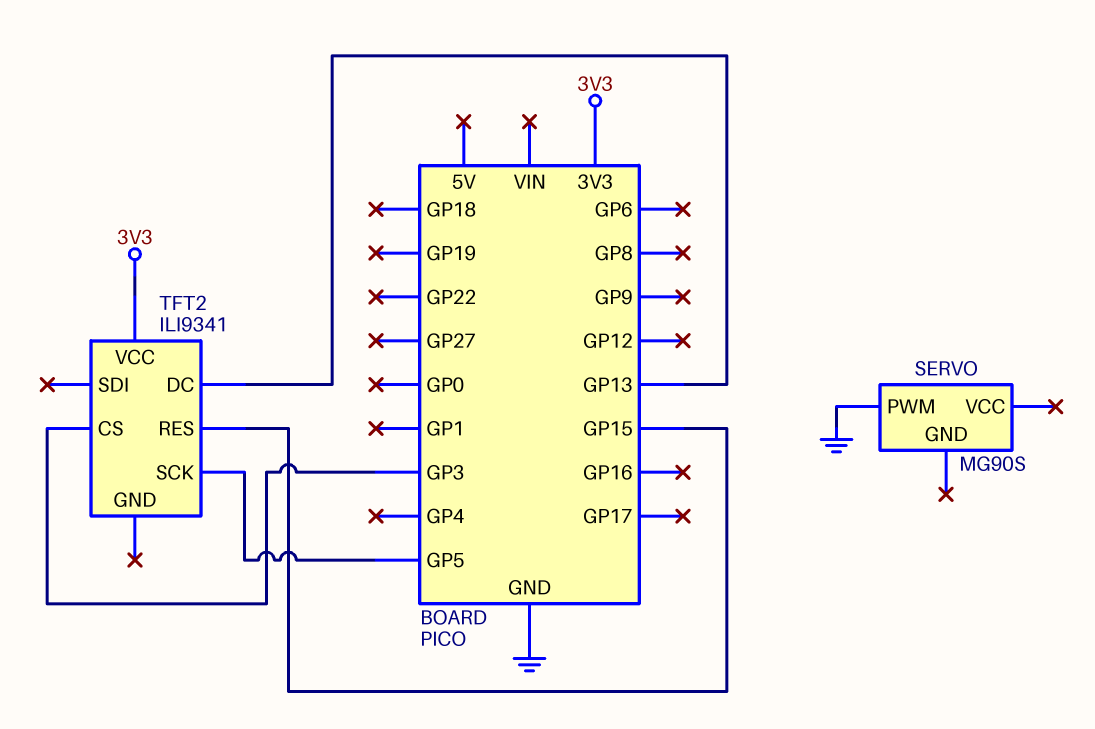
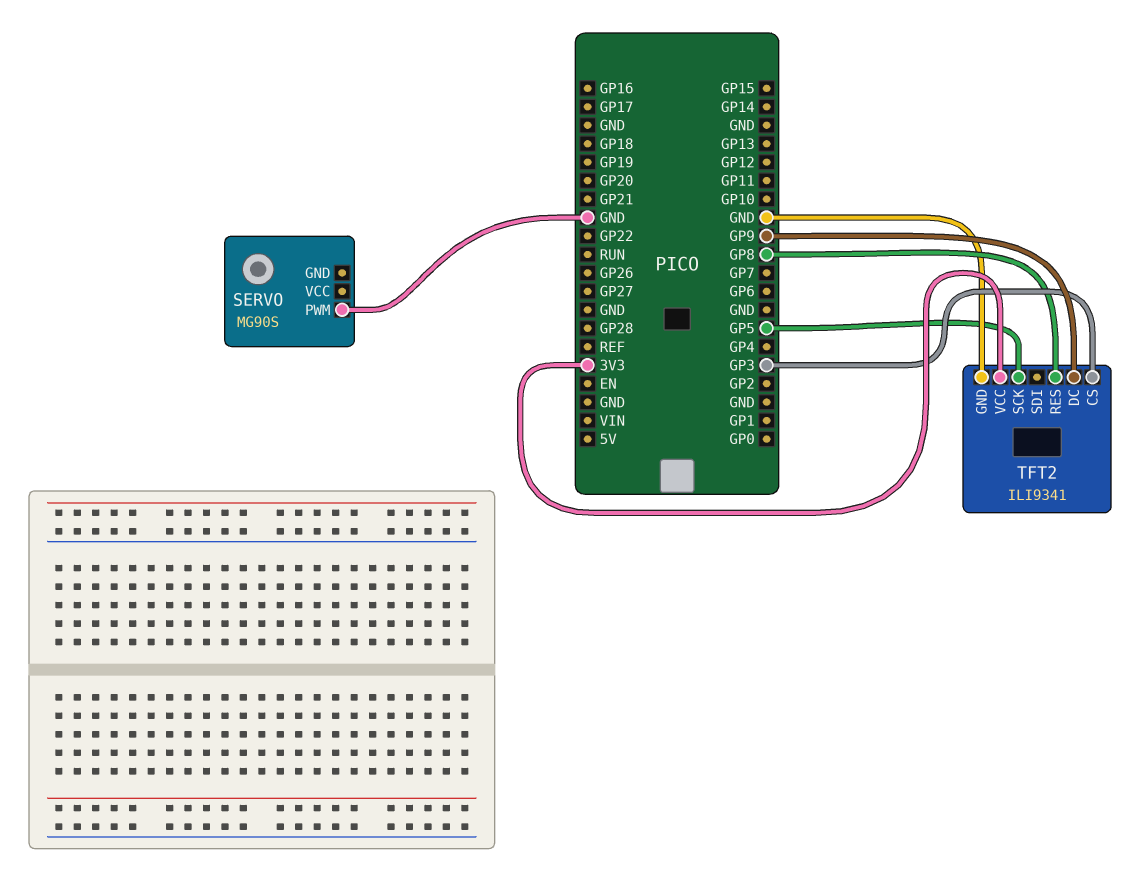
TFT2 pin DC: GP13 -> GP9
TFT2 pin GND: none -> GND
TFT2 pin RES: GP15 -> GP8

